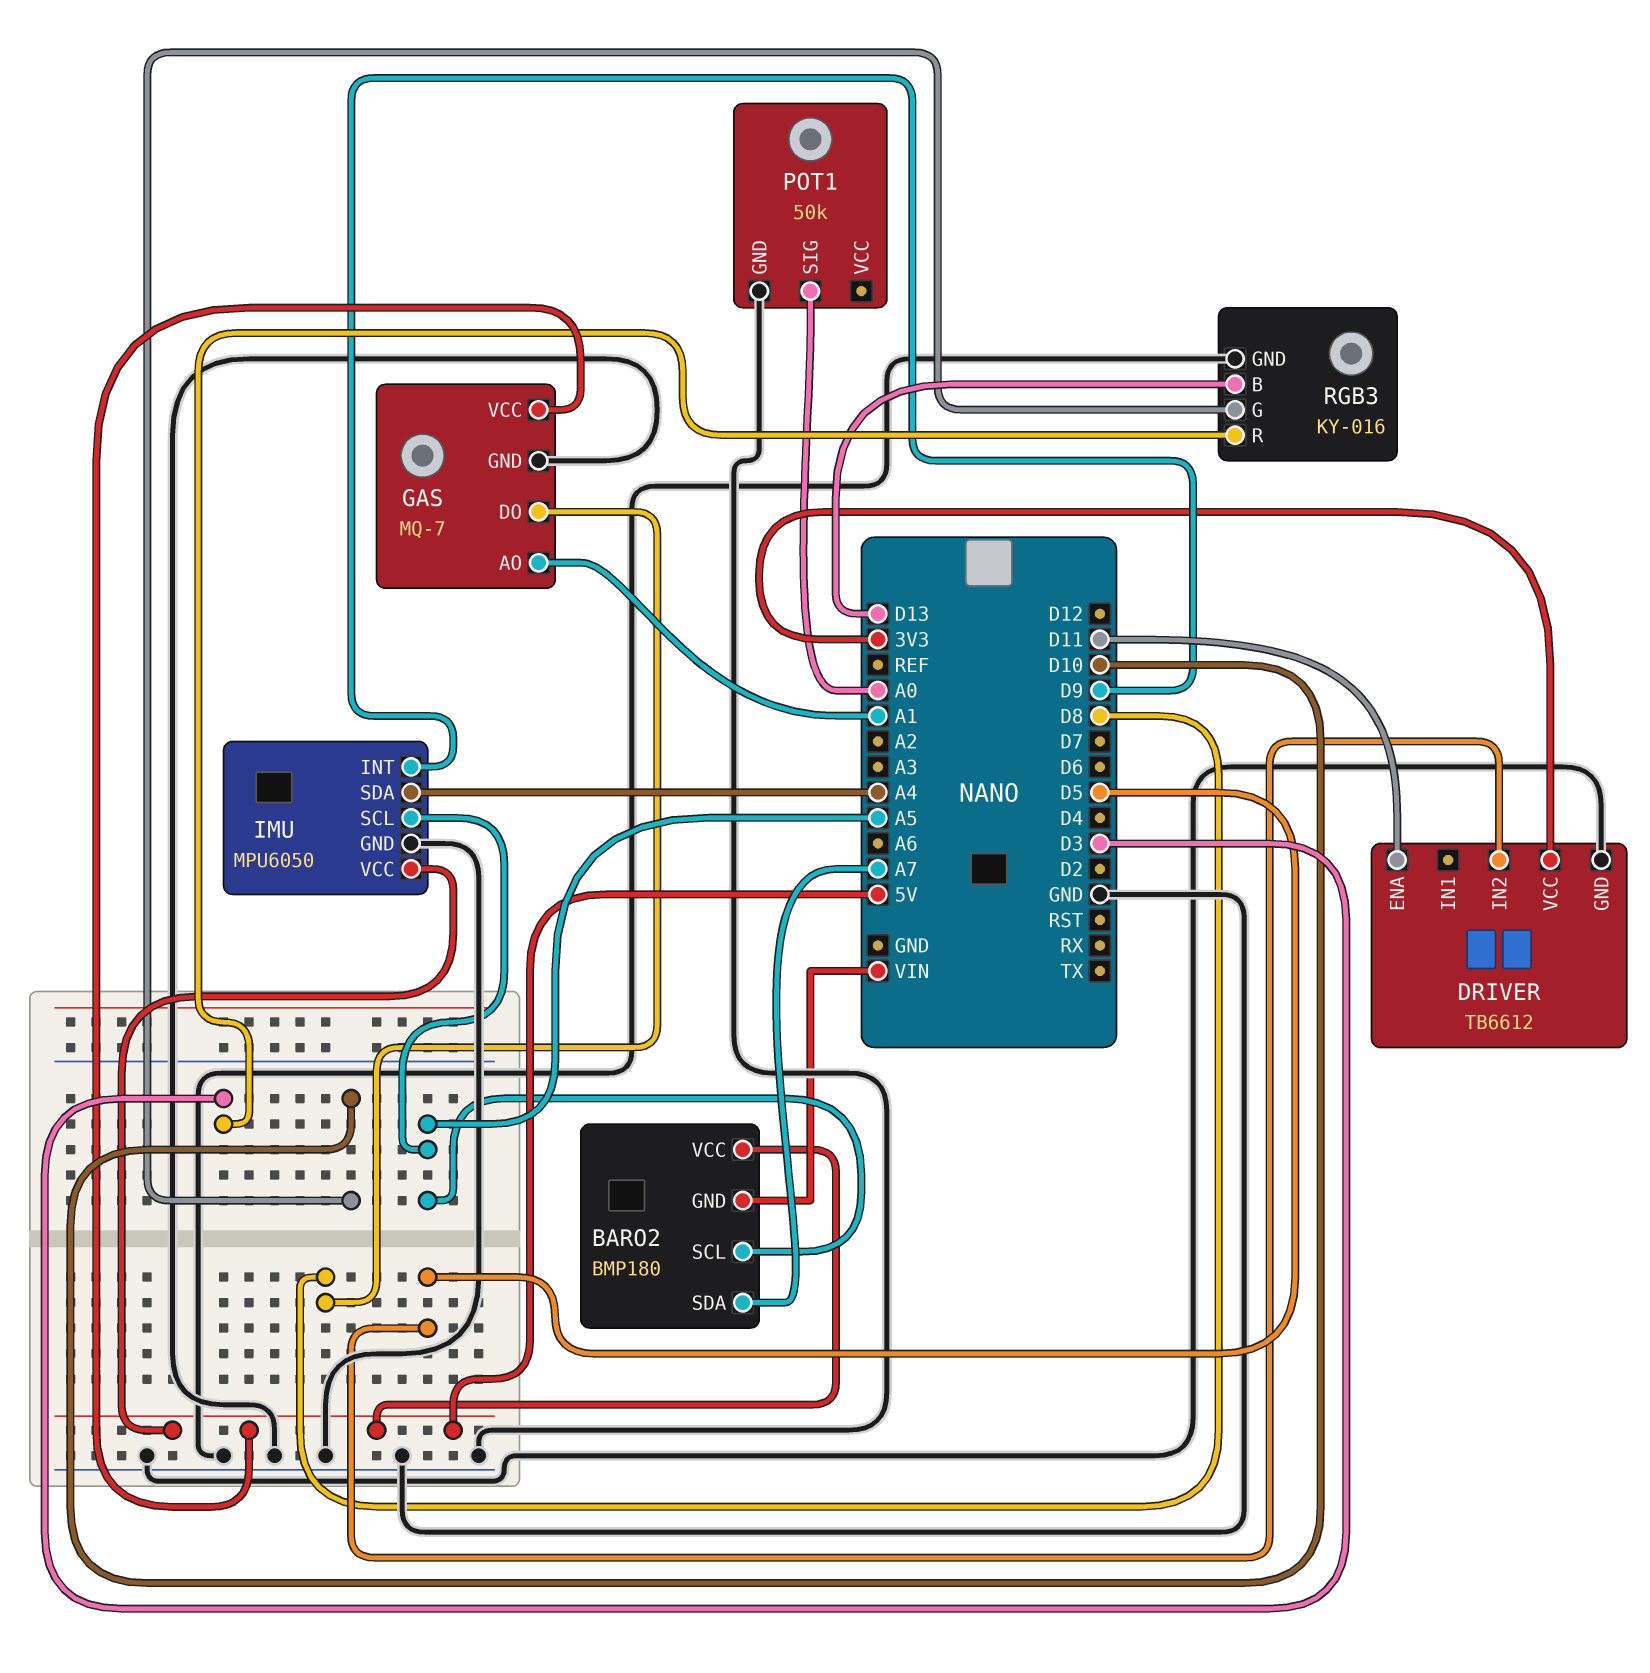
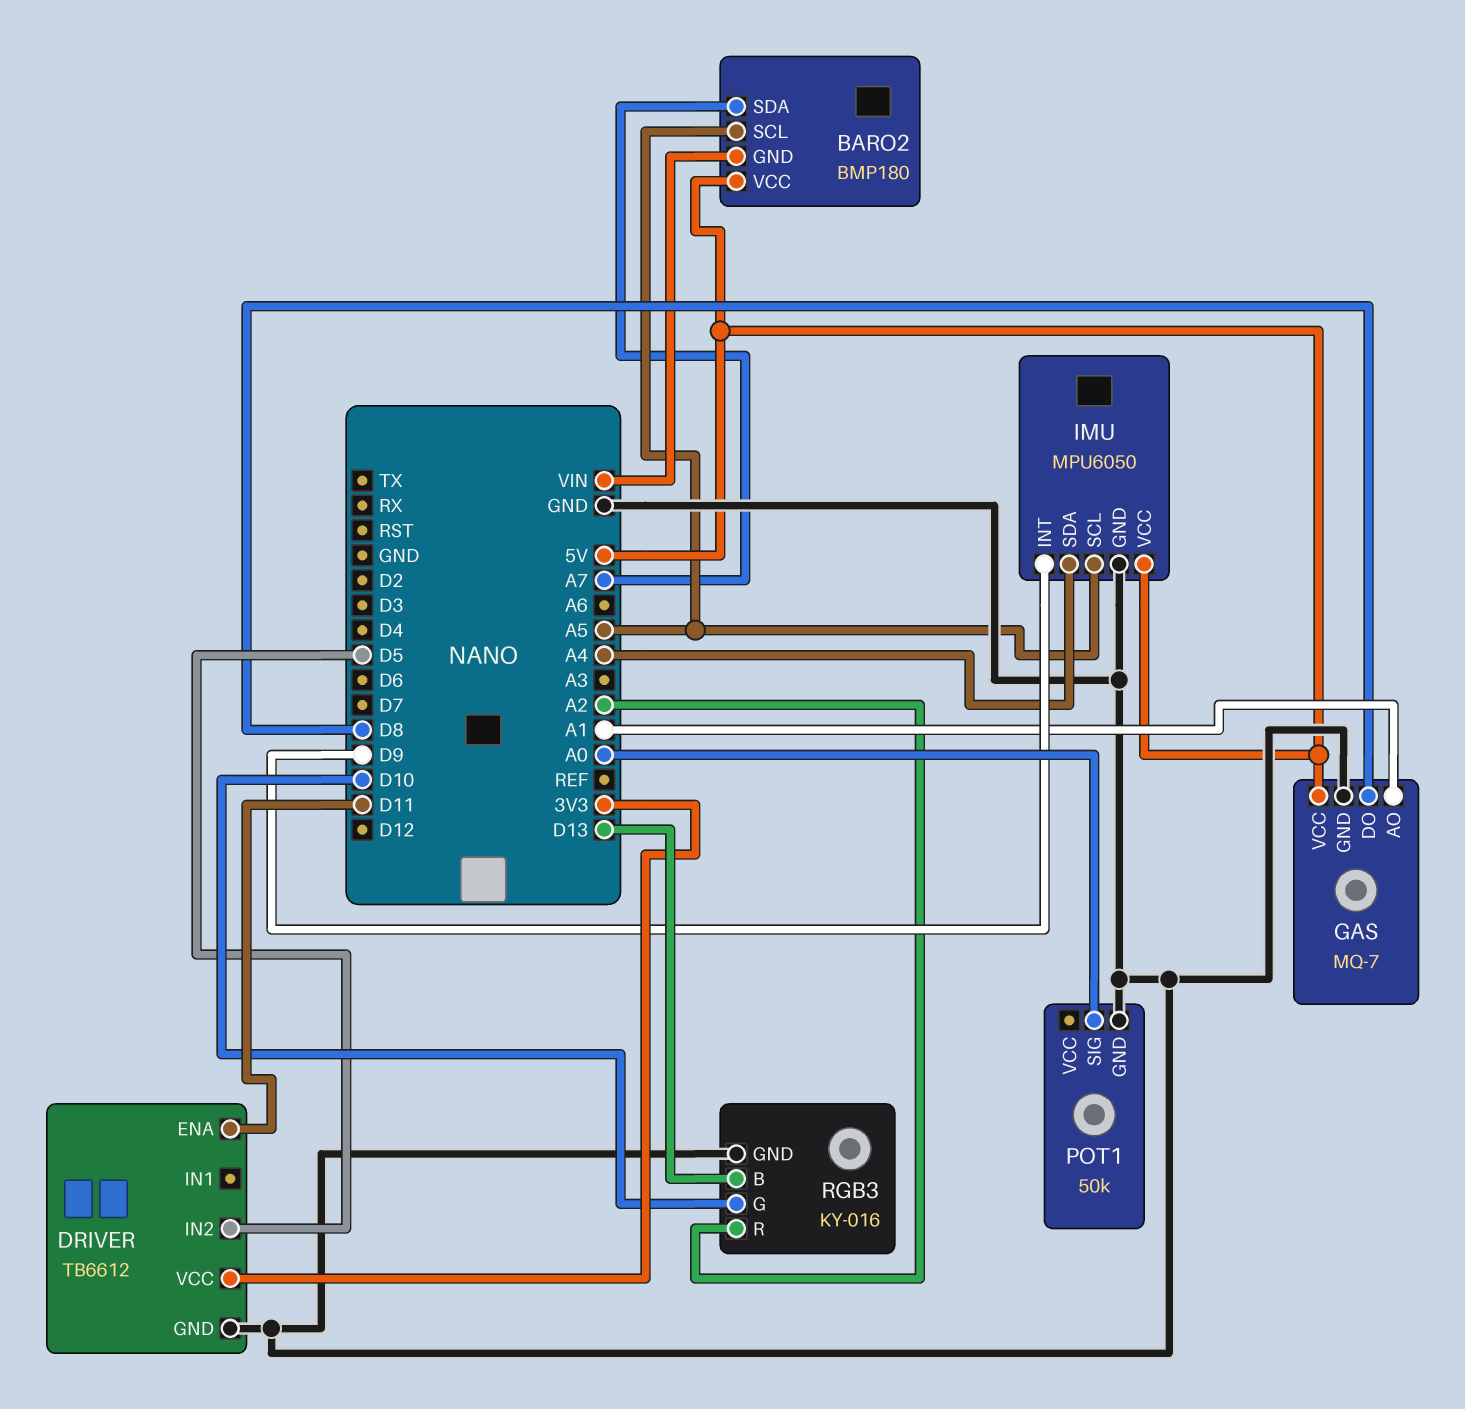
RGB3 pin R: D3 -> A2

